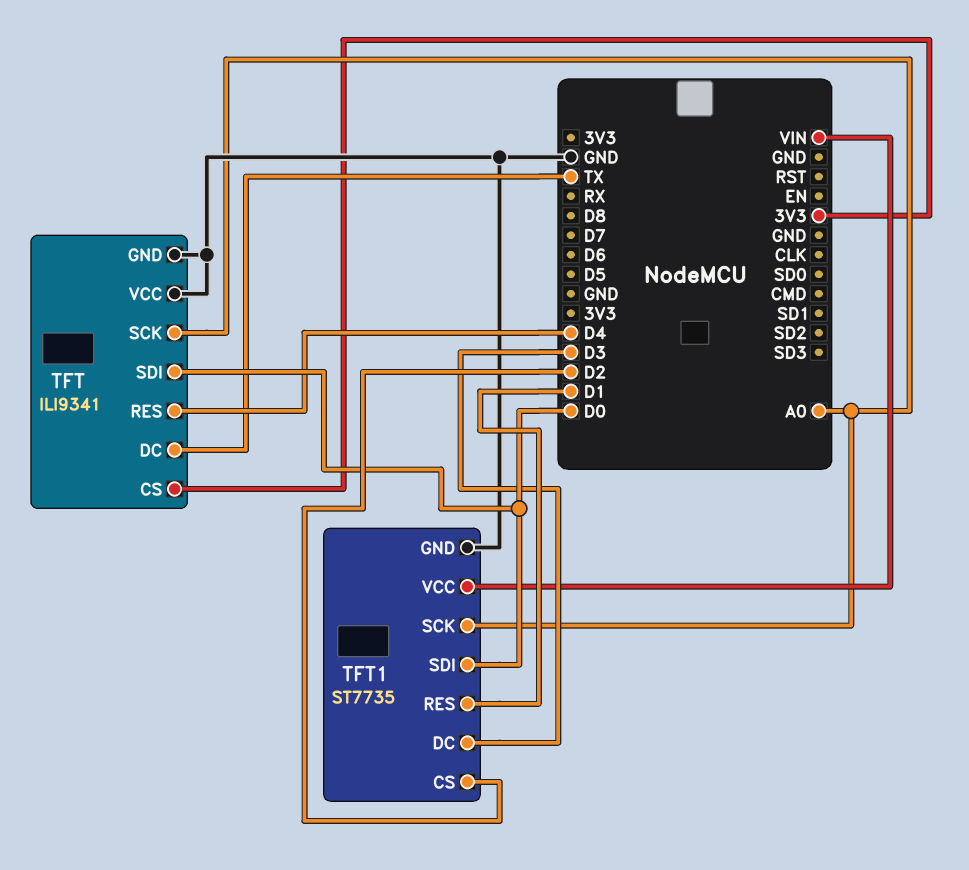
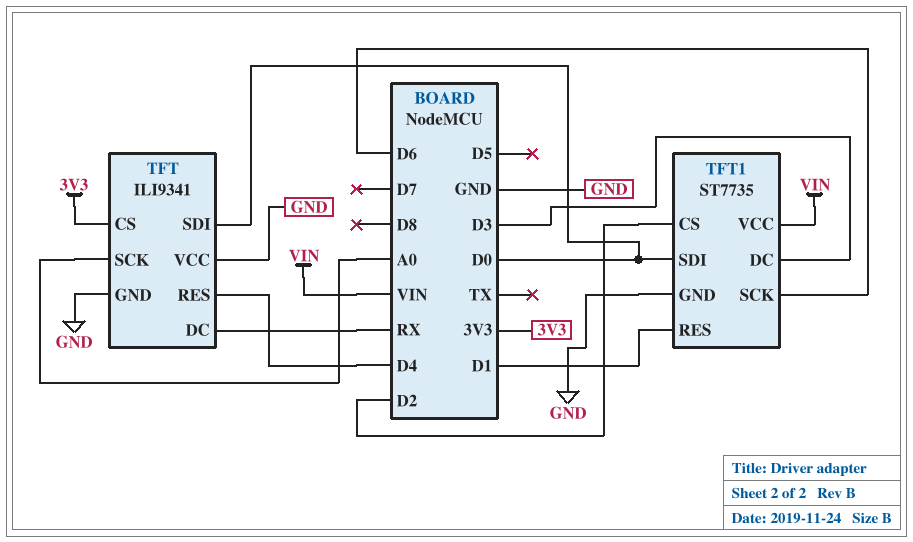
TFT pin DC: TX -> RX
TFT1 pin SCK: A0 -> D6

